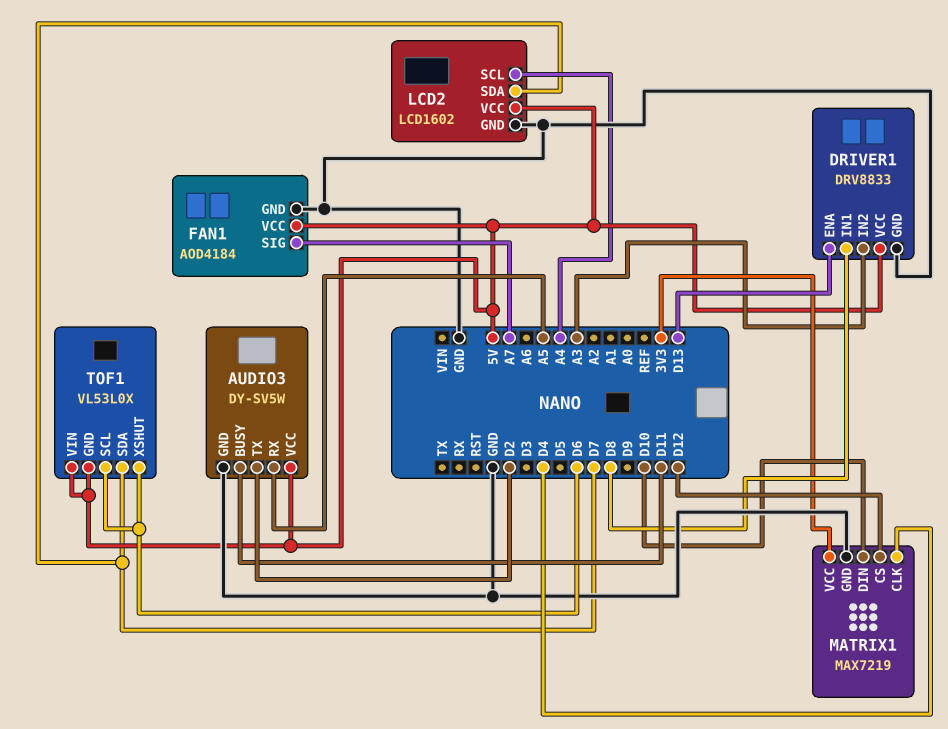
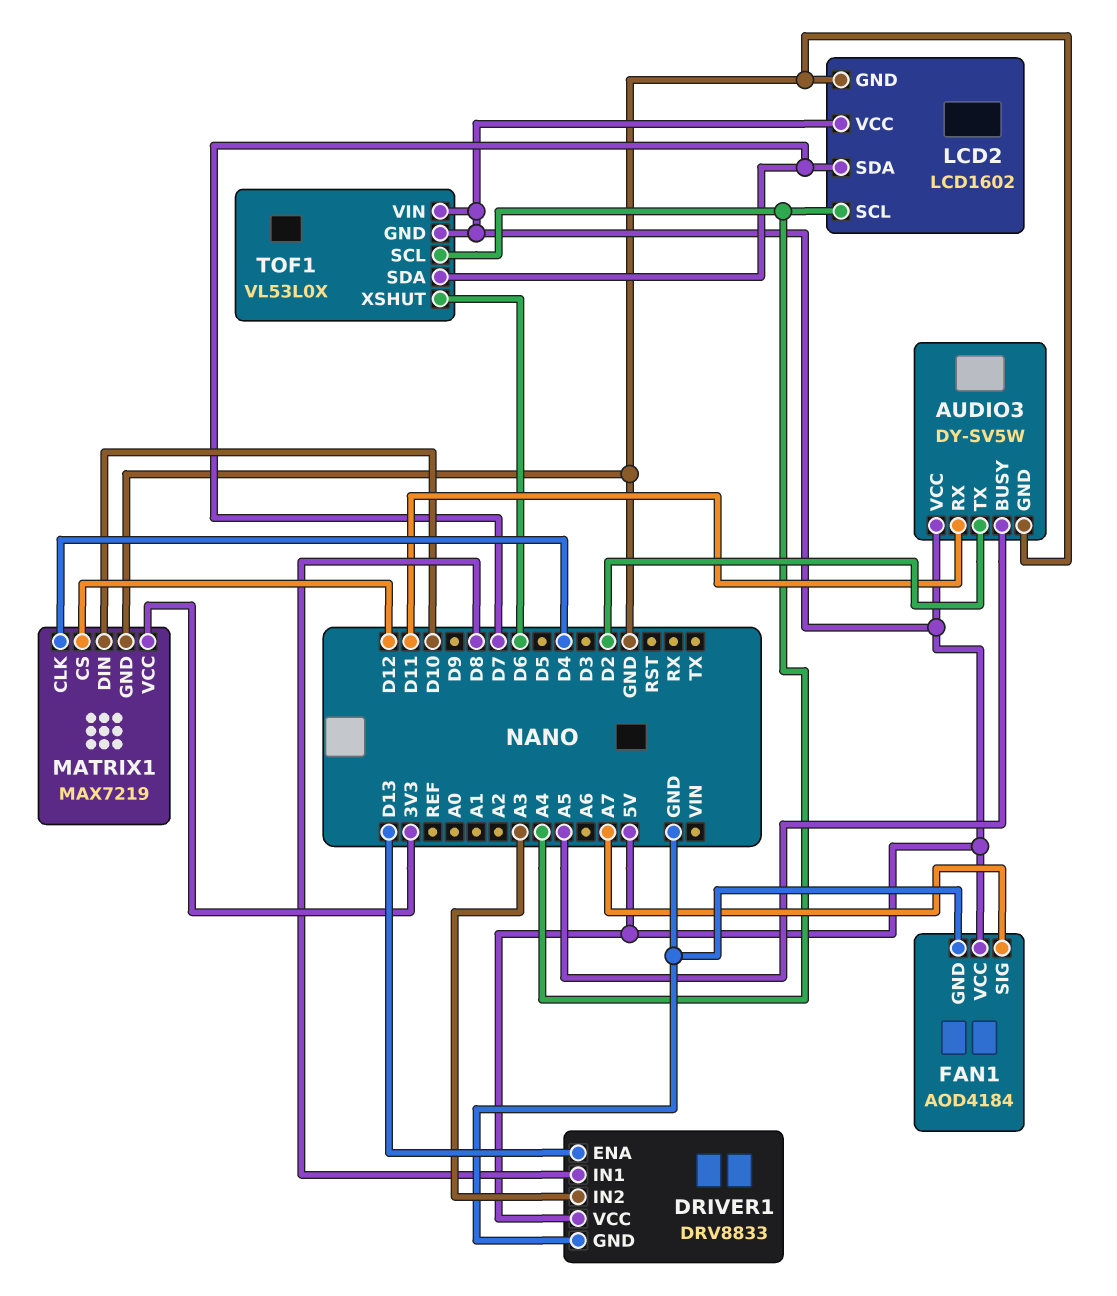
AUDIO3 pin BUSY: D11 -> A5
AUDIO3 pin RX: A5 -> D11
TOF1 pin SCL: D6 -> A4

